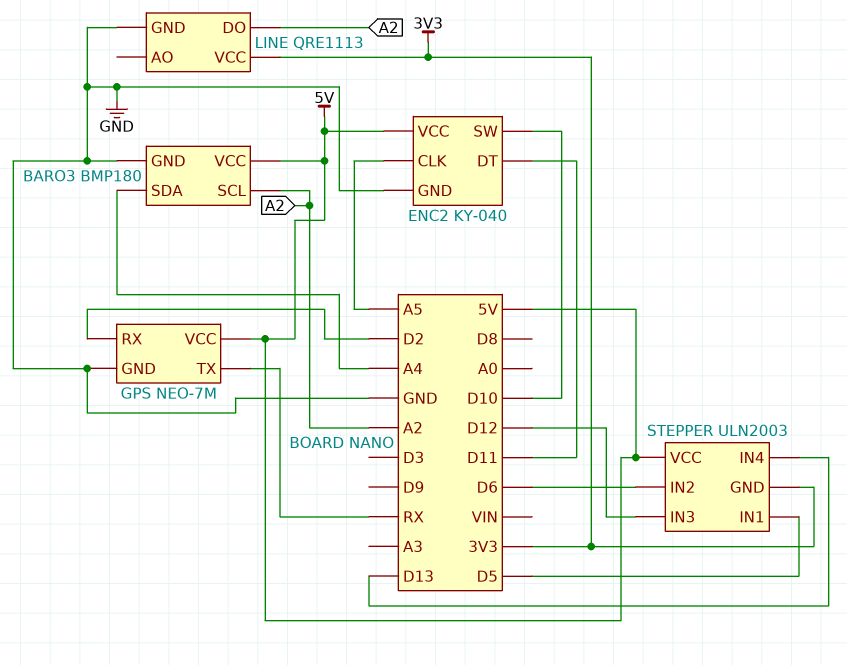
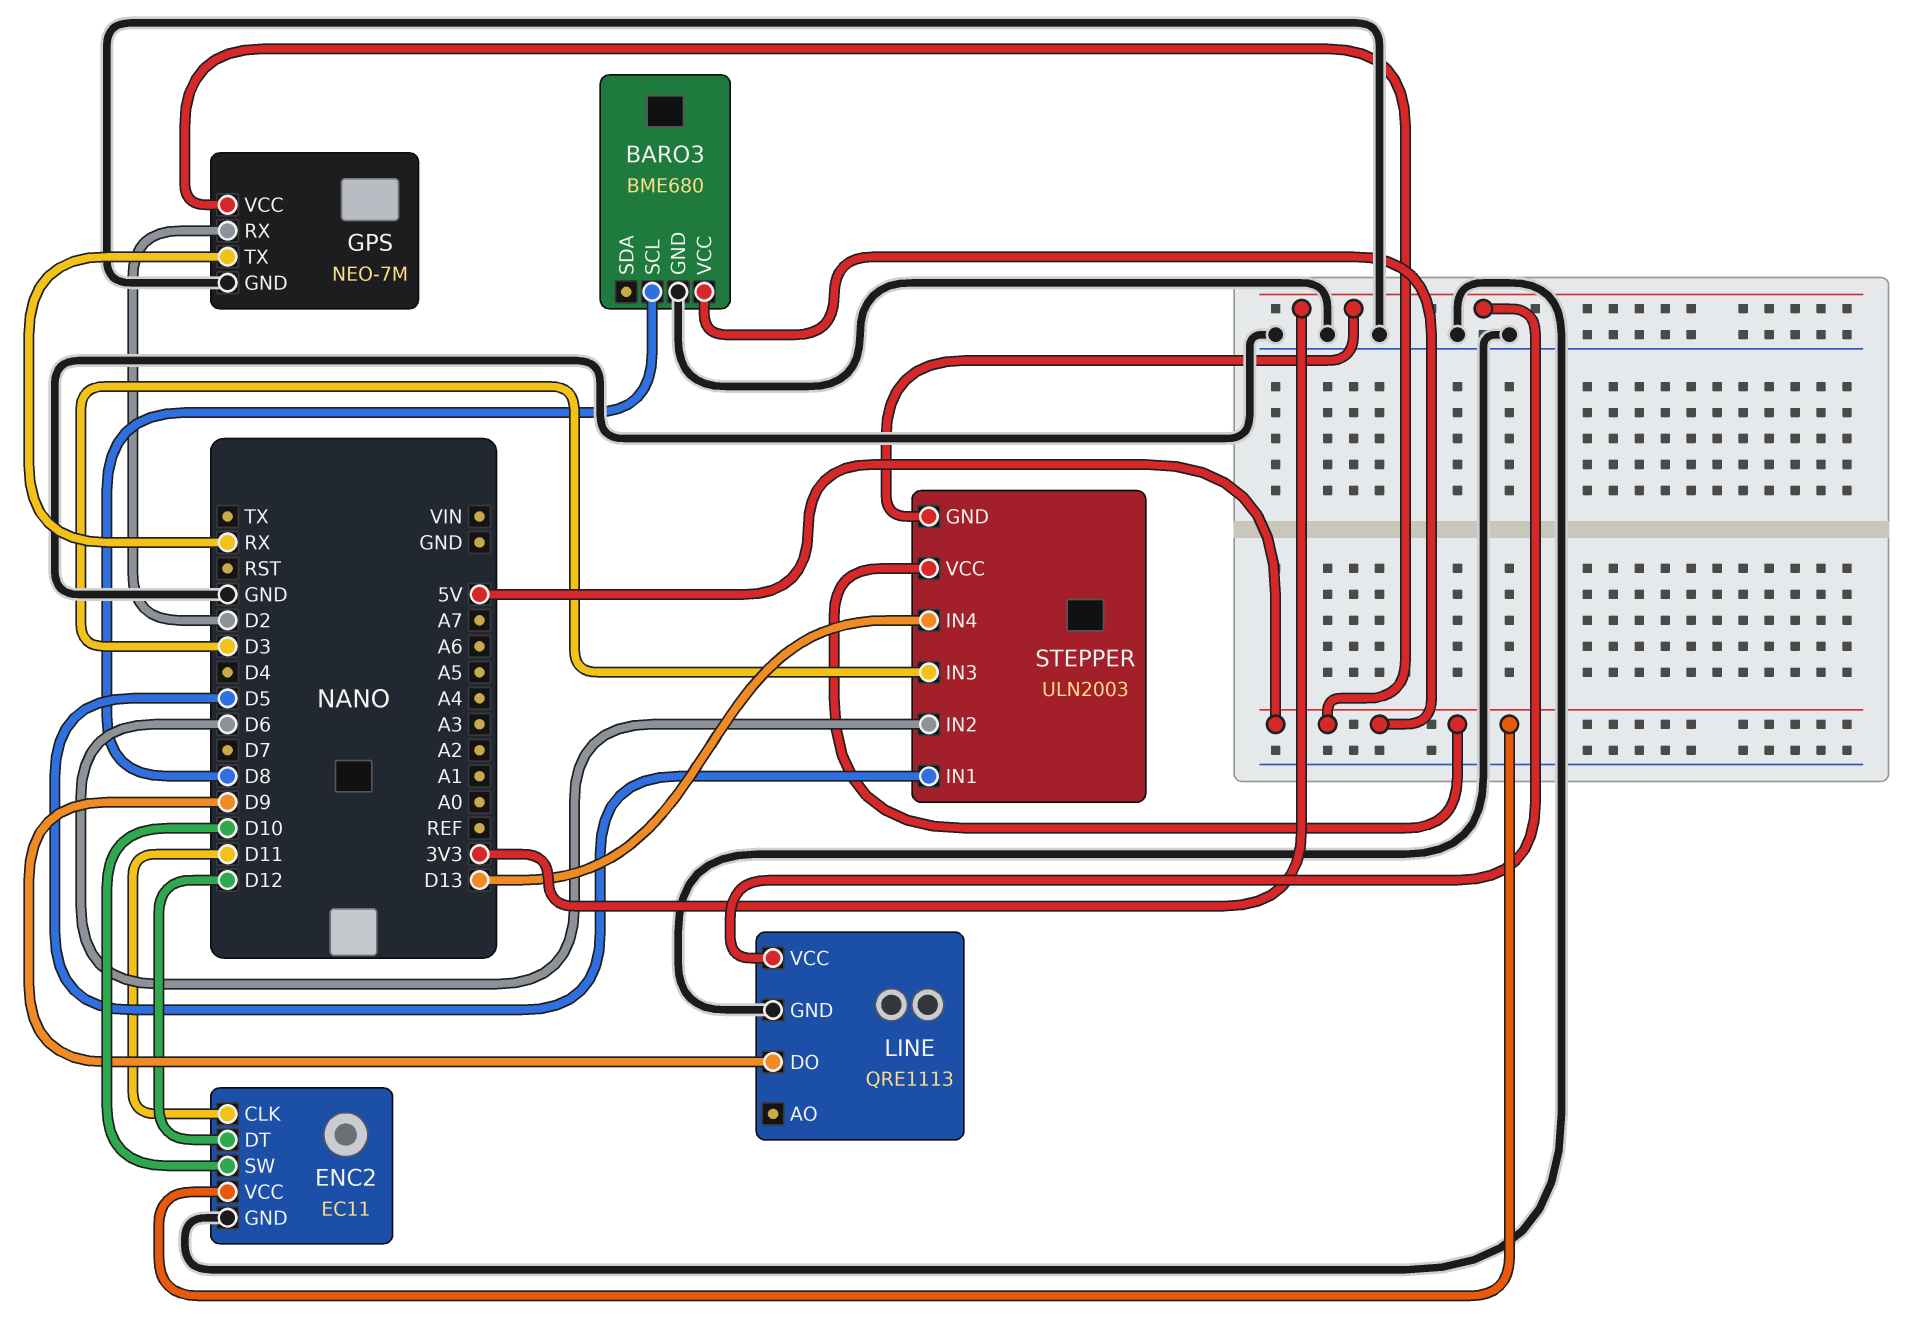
BARO3: BMP180 -> BME680
BARO3 pin SCL: A2 -> D8
BARO3 pin SDA: A4 -> none
ENC2: KY-040 -> EC11
ENC2 pin CLK: A5 -> D11
ENC2 pin DT: D11 -> D12
LINE pin DO: A2 -> D9
STEPPER pin IN3: D12 -> D3

